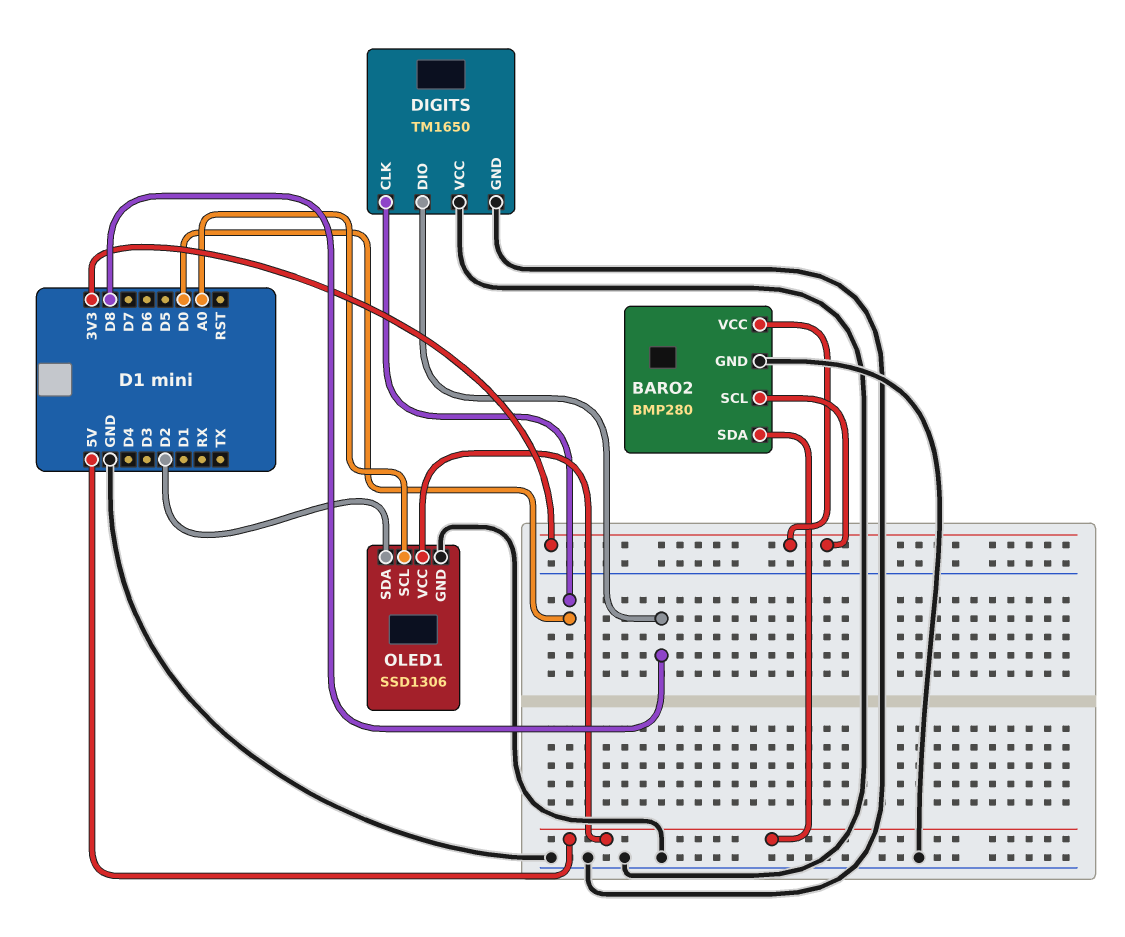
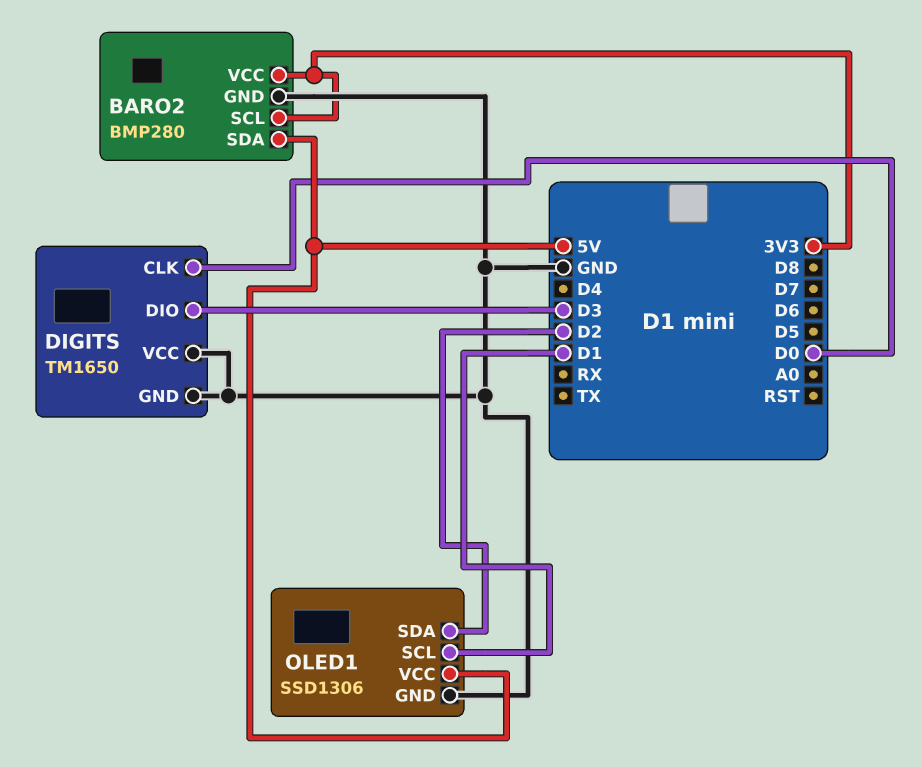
DIGITS pin DIO: D8 -> D3
OLED1 pin SCL: A0 -> D1

